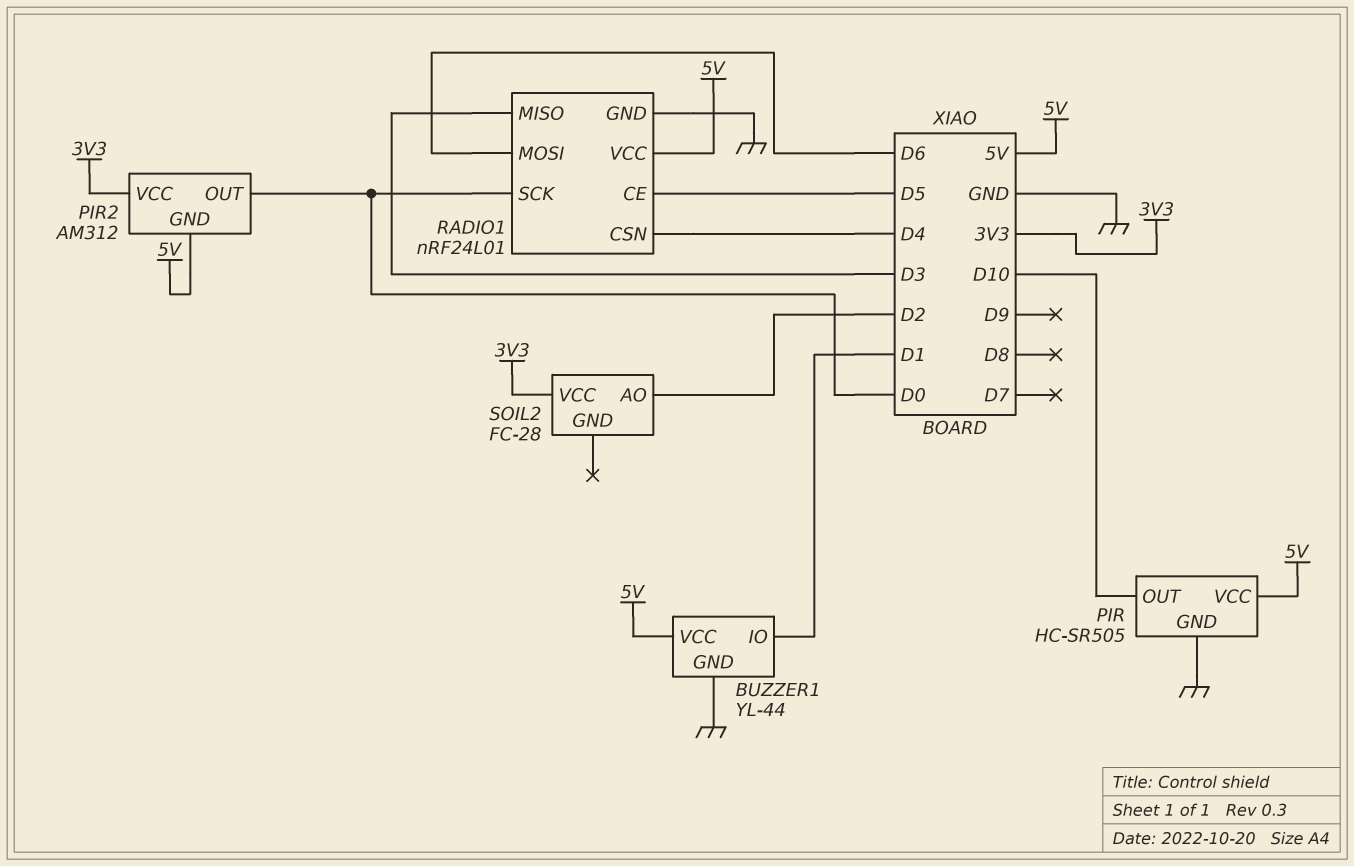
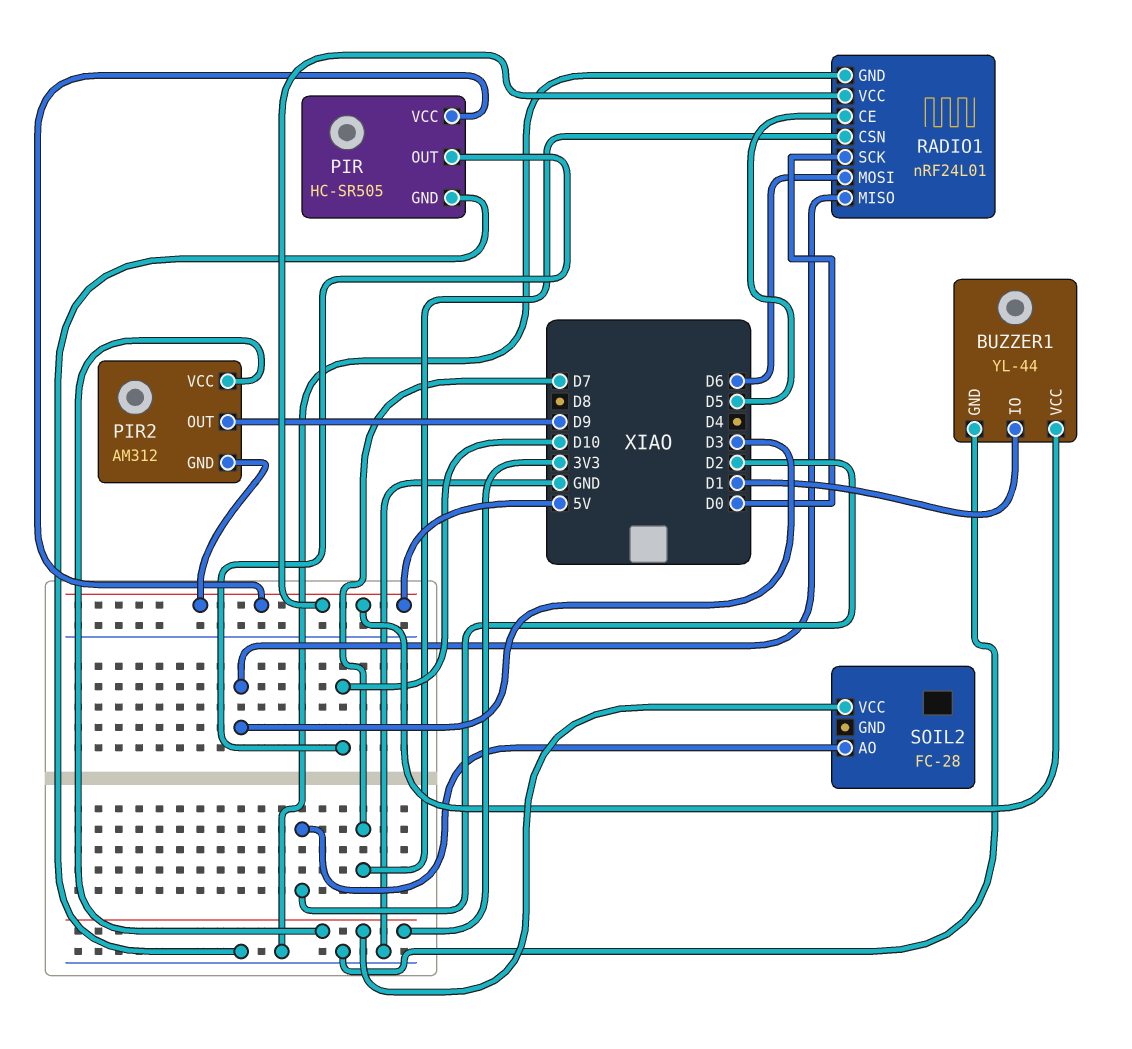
PIR2 pin OUT: D0 -> D9
RADIO1 pin CSN: D4 -> D7

